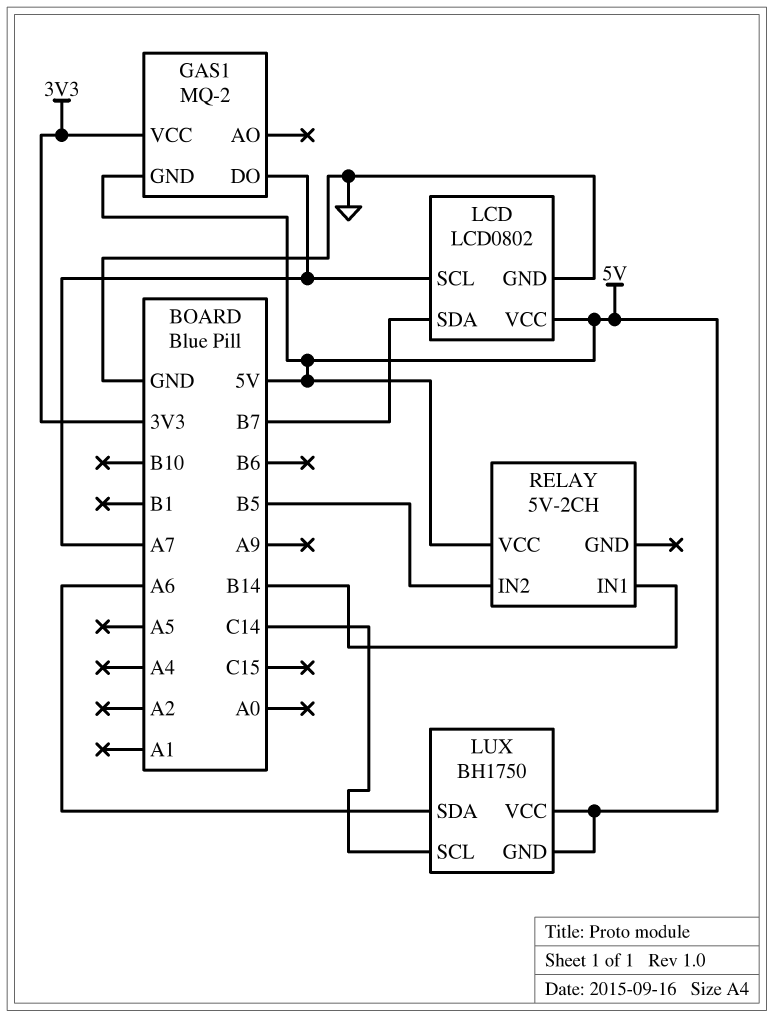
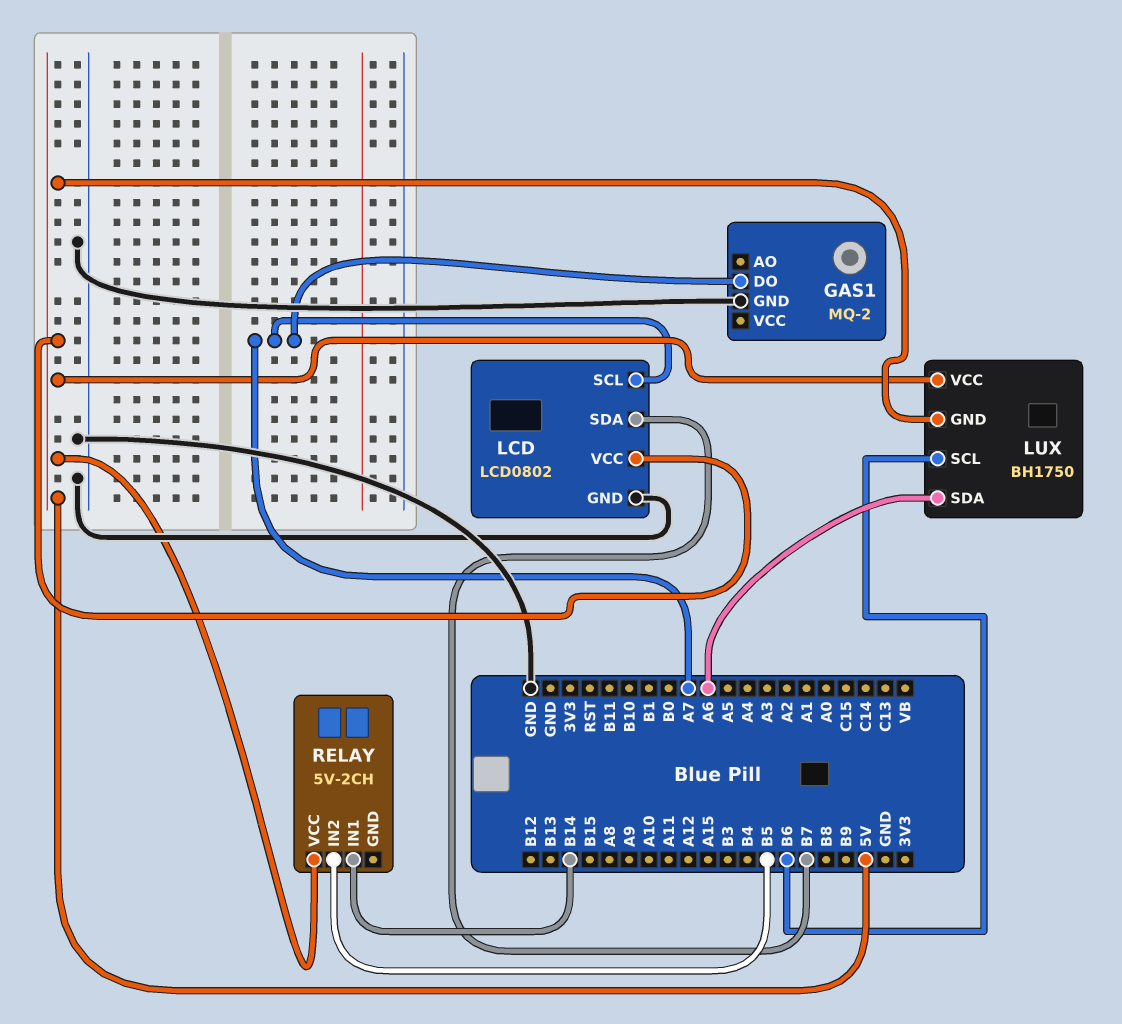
GAS1 pin GND: 5V -> GND
GAS1 pin VCC: 3V3 -> none
LUX pin SCL: C14 -> B6

